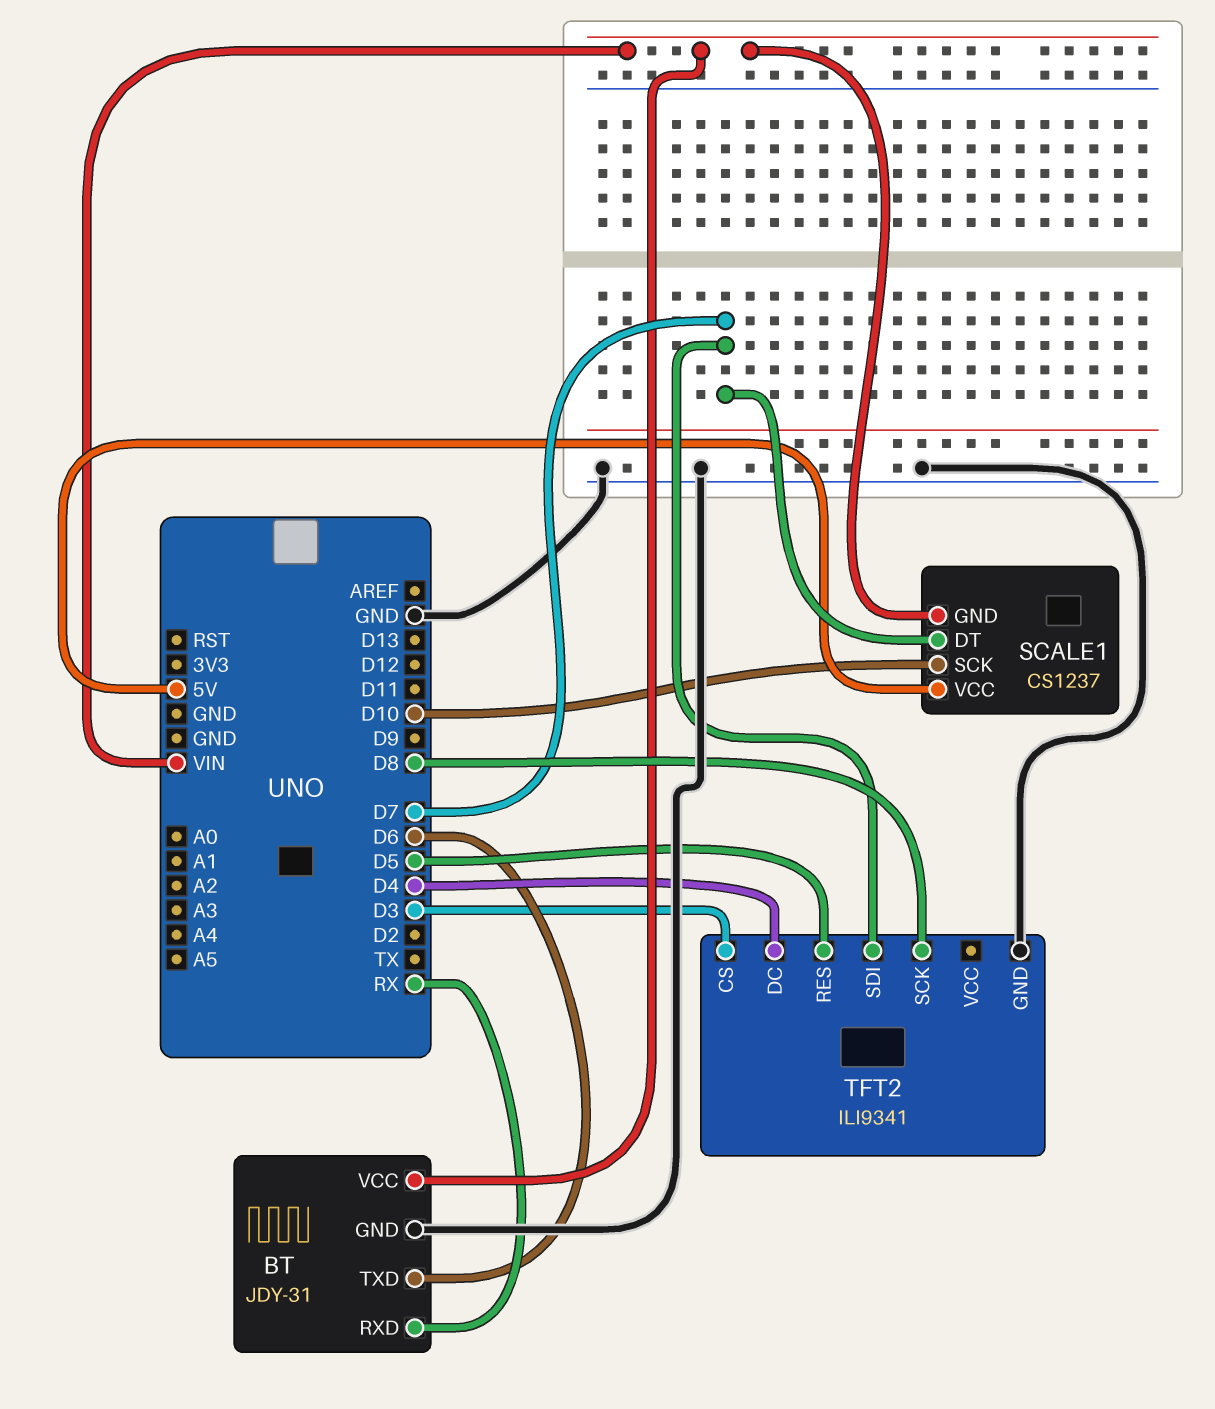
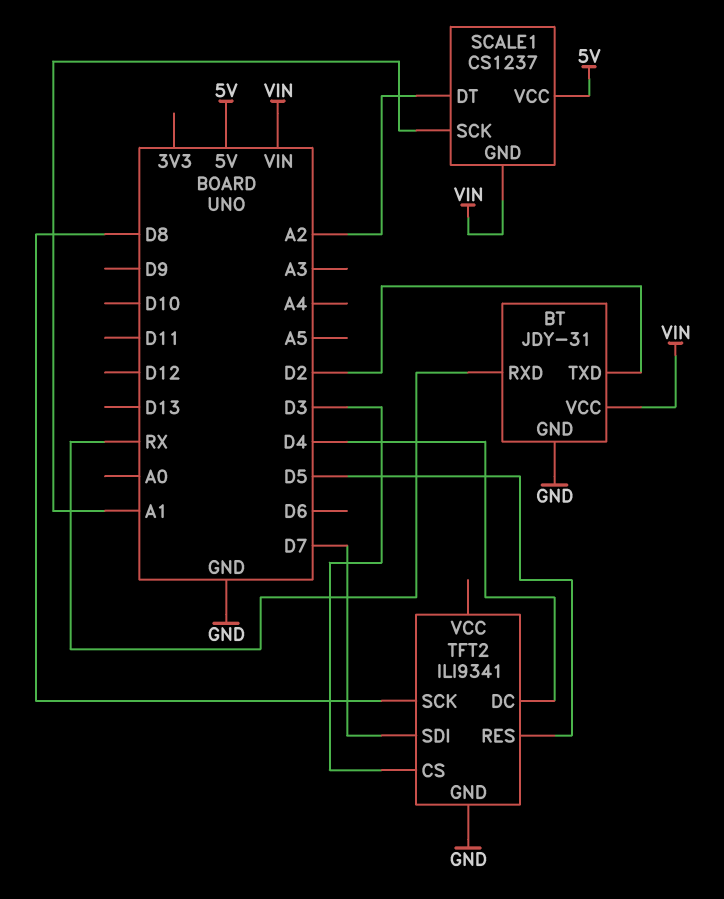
BT pin TXD: D6 -> D2
SCALE1 pin DT: D7 -> A2
SCALE1 pin SCK: D10 -> A1

